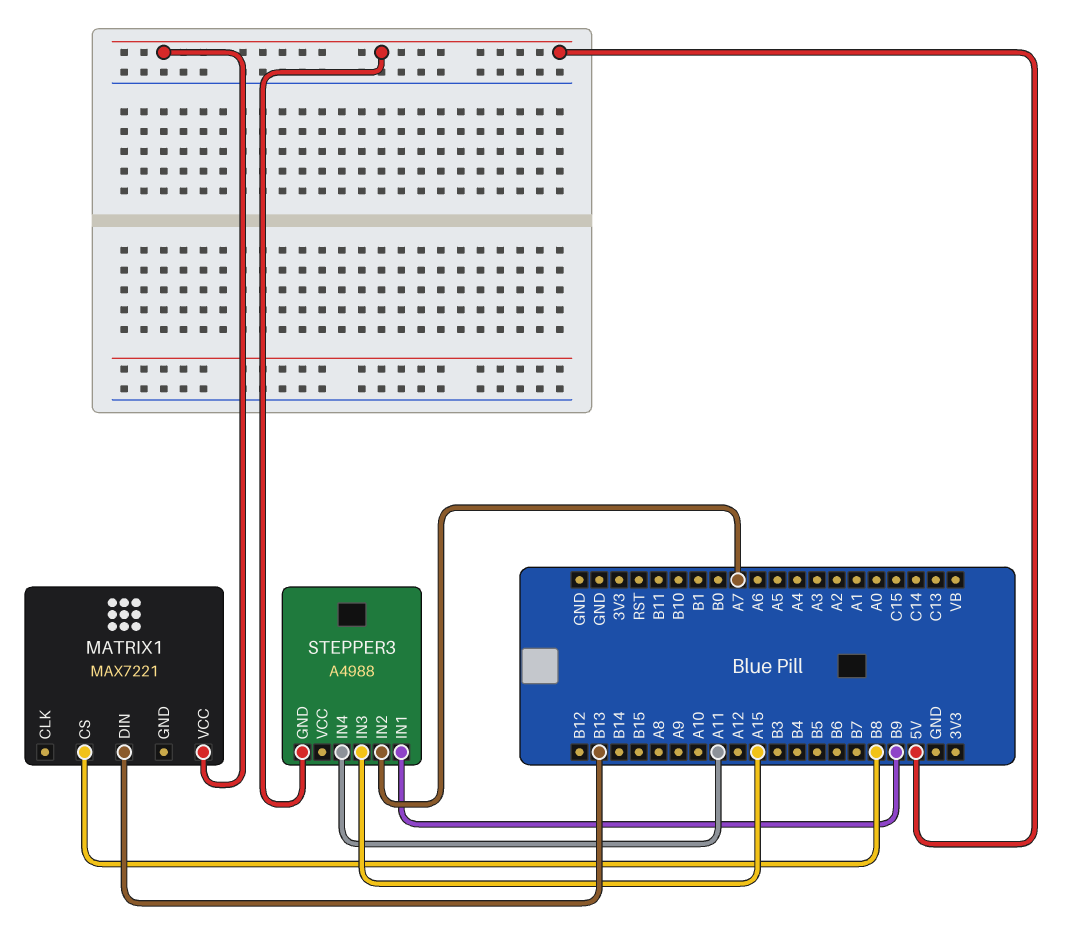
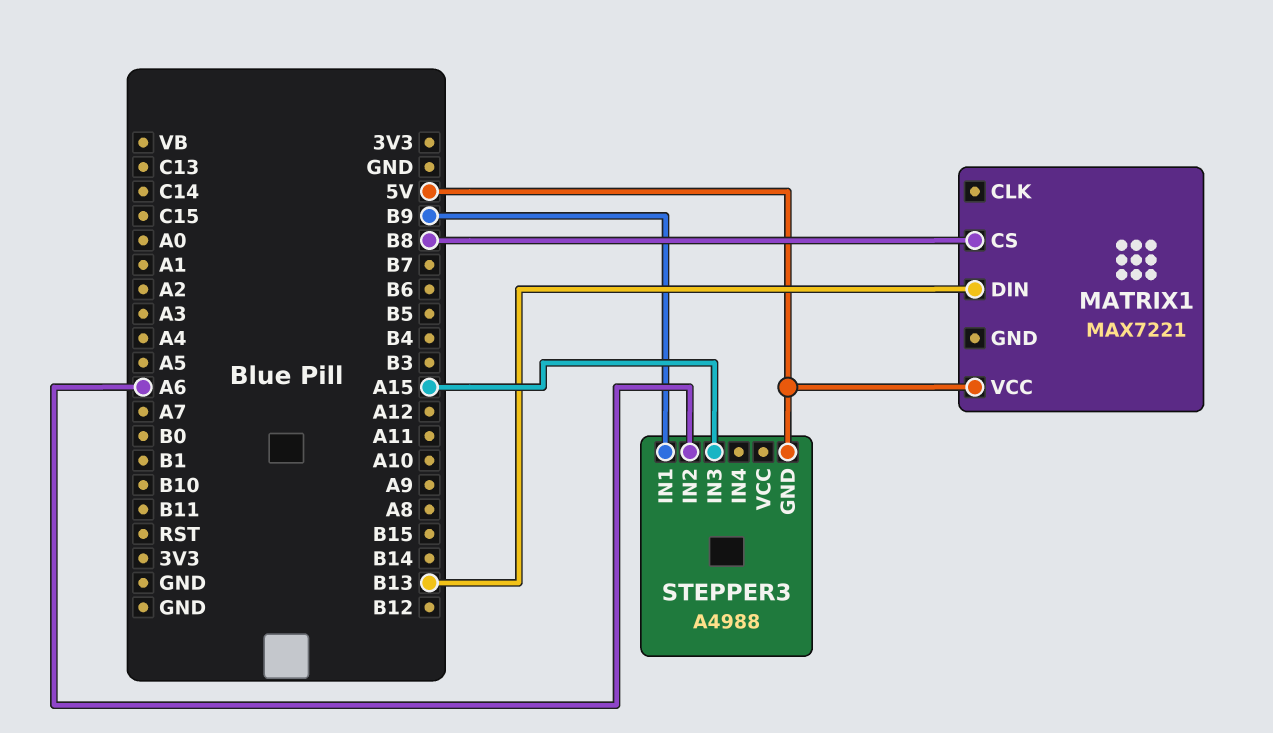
STEPPER3 pin IN2: A7 -> A6
STEPPER3 pin IN4: A11 -> none

